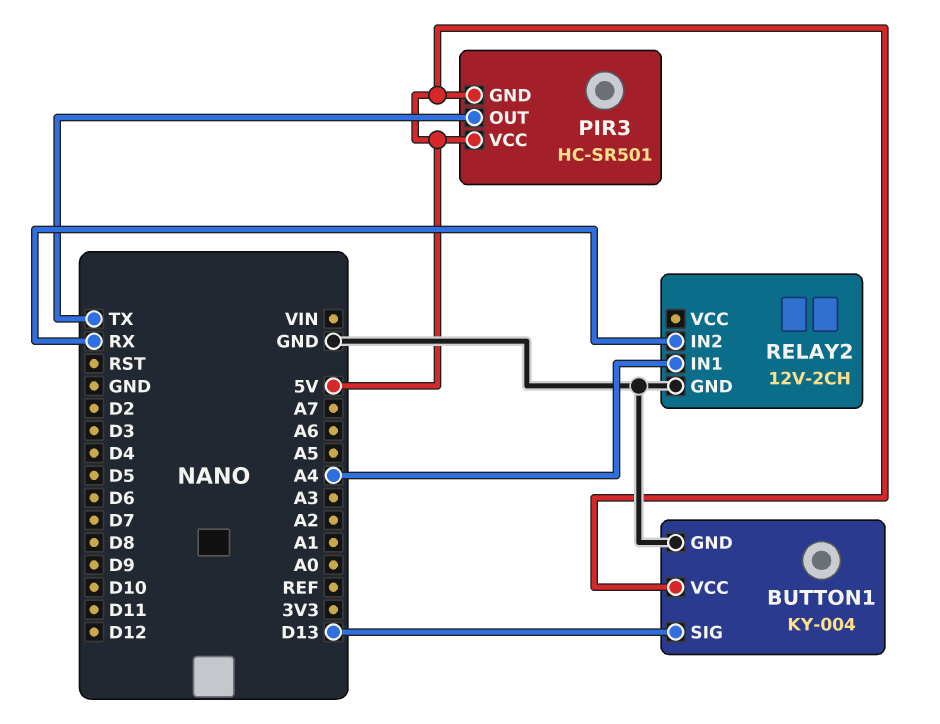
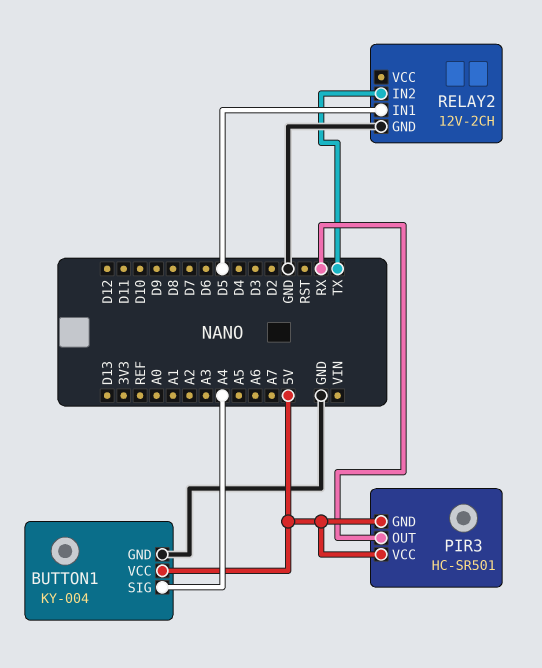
BUTTON1 pin SIG: D13 -> A4
PIR3 pin OUT: TX -> RX
RELAY2 pin IN1: A4 -> D5
RELAY2 pin IN2: RX -> TX

